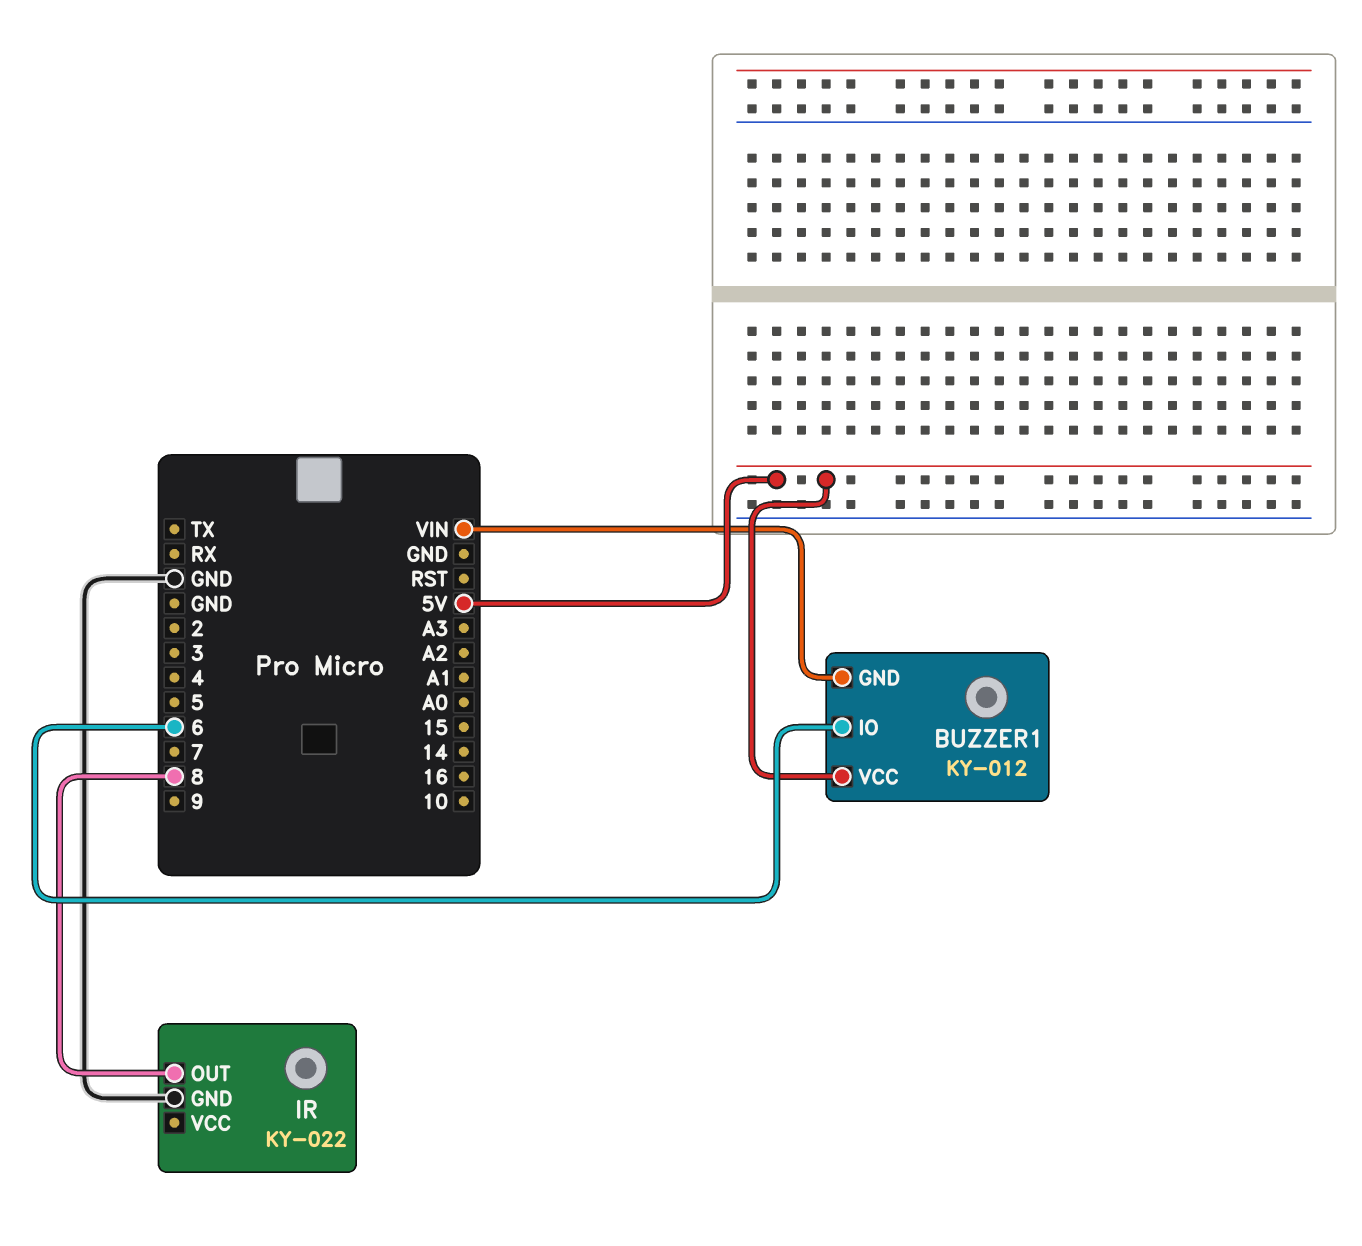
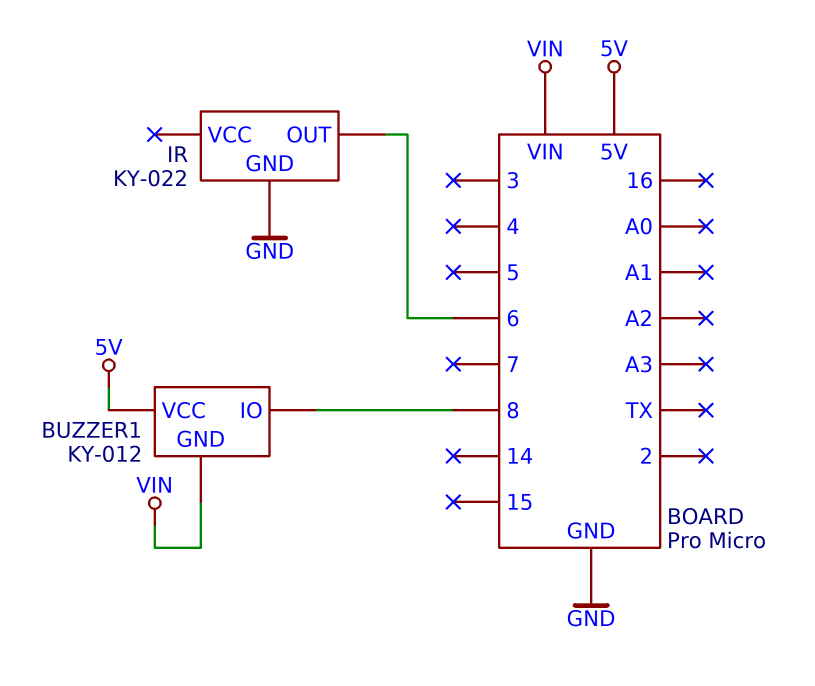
BUZZER1 pin IO: 6 -> 8
IR pin OUT: 8 -> 6

